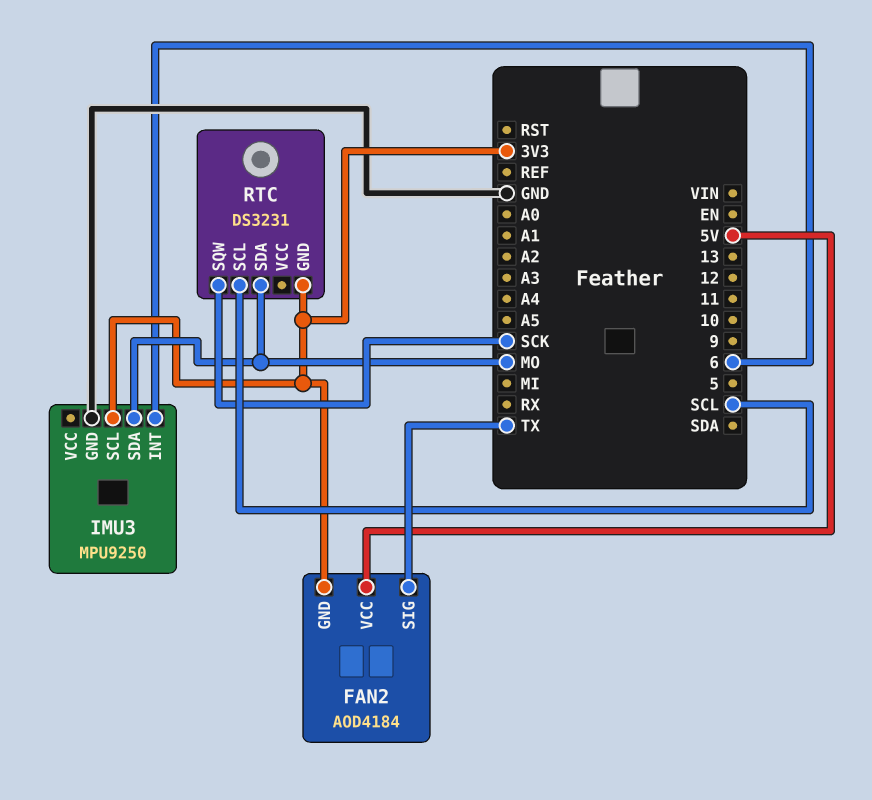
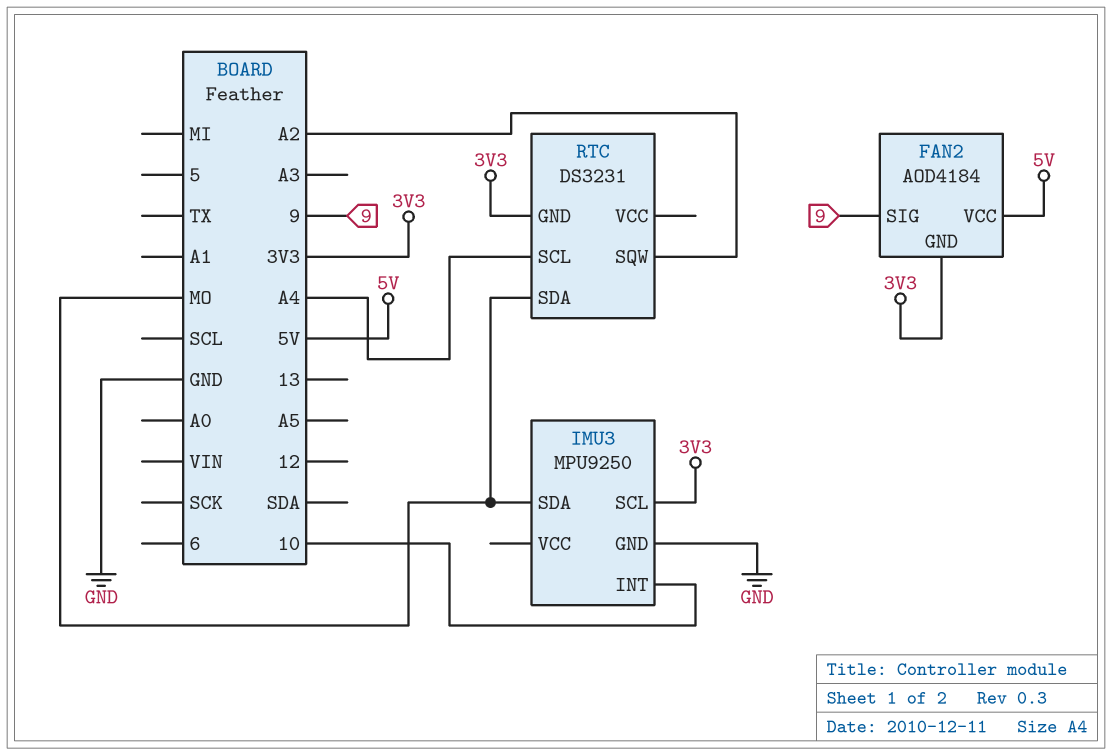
FAN2 pin SIG: TX -> 9
IMU3 pin INT: 6 -> 10
RTC pin SCL: SCL -> A4
RTC pin SQW: SCK -> A2

